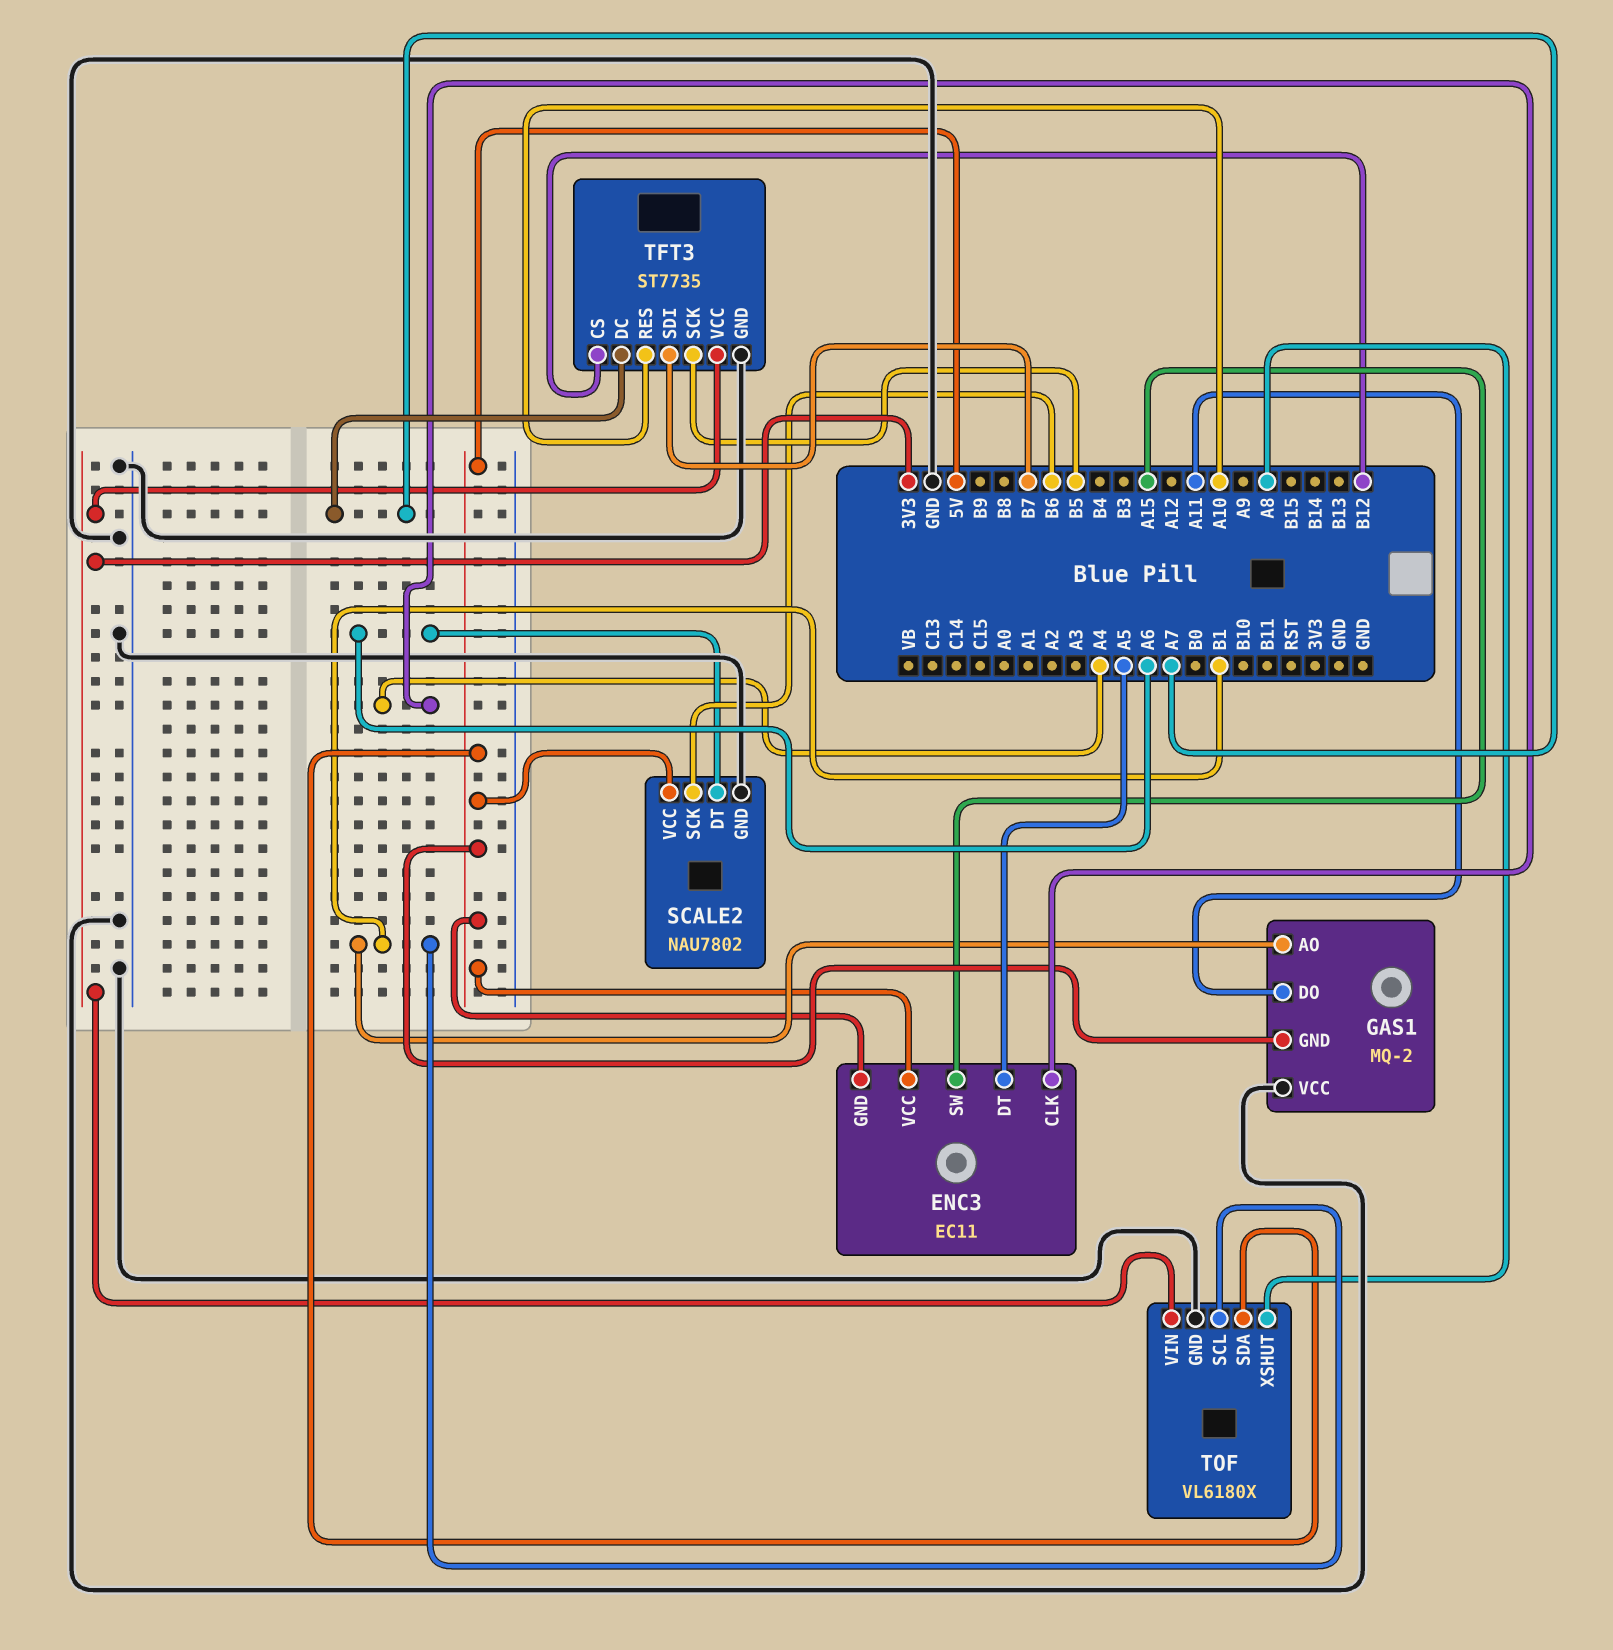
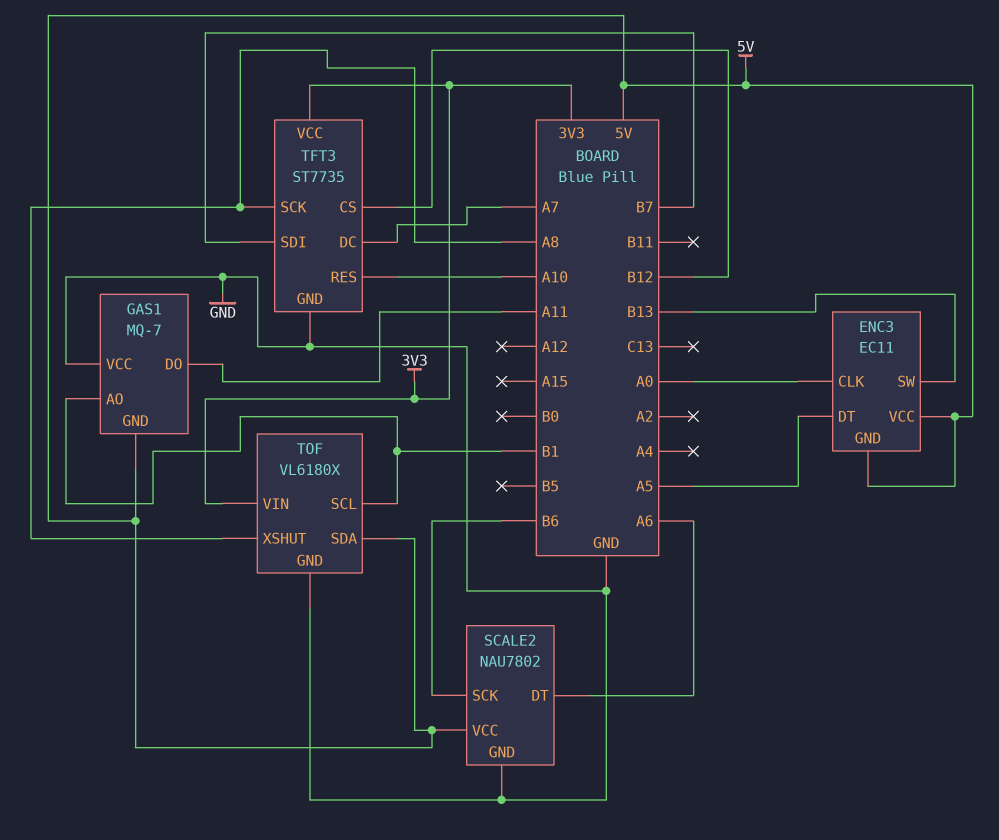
ENC3 pin CLK: A4 -> A0
ENC3 pin SW: A15 -> B13
GAS1: MQ-2 -> MQ-7
TFT3 pin SCK: B5 -> A8

